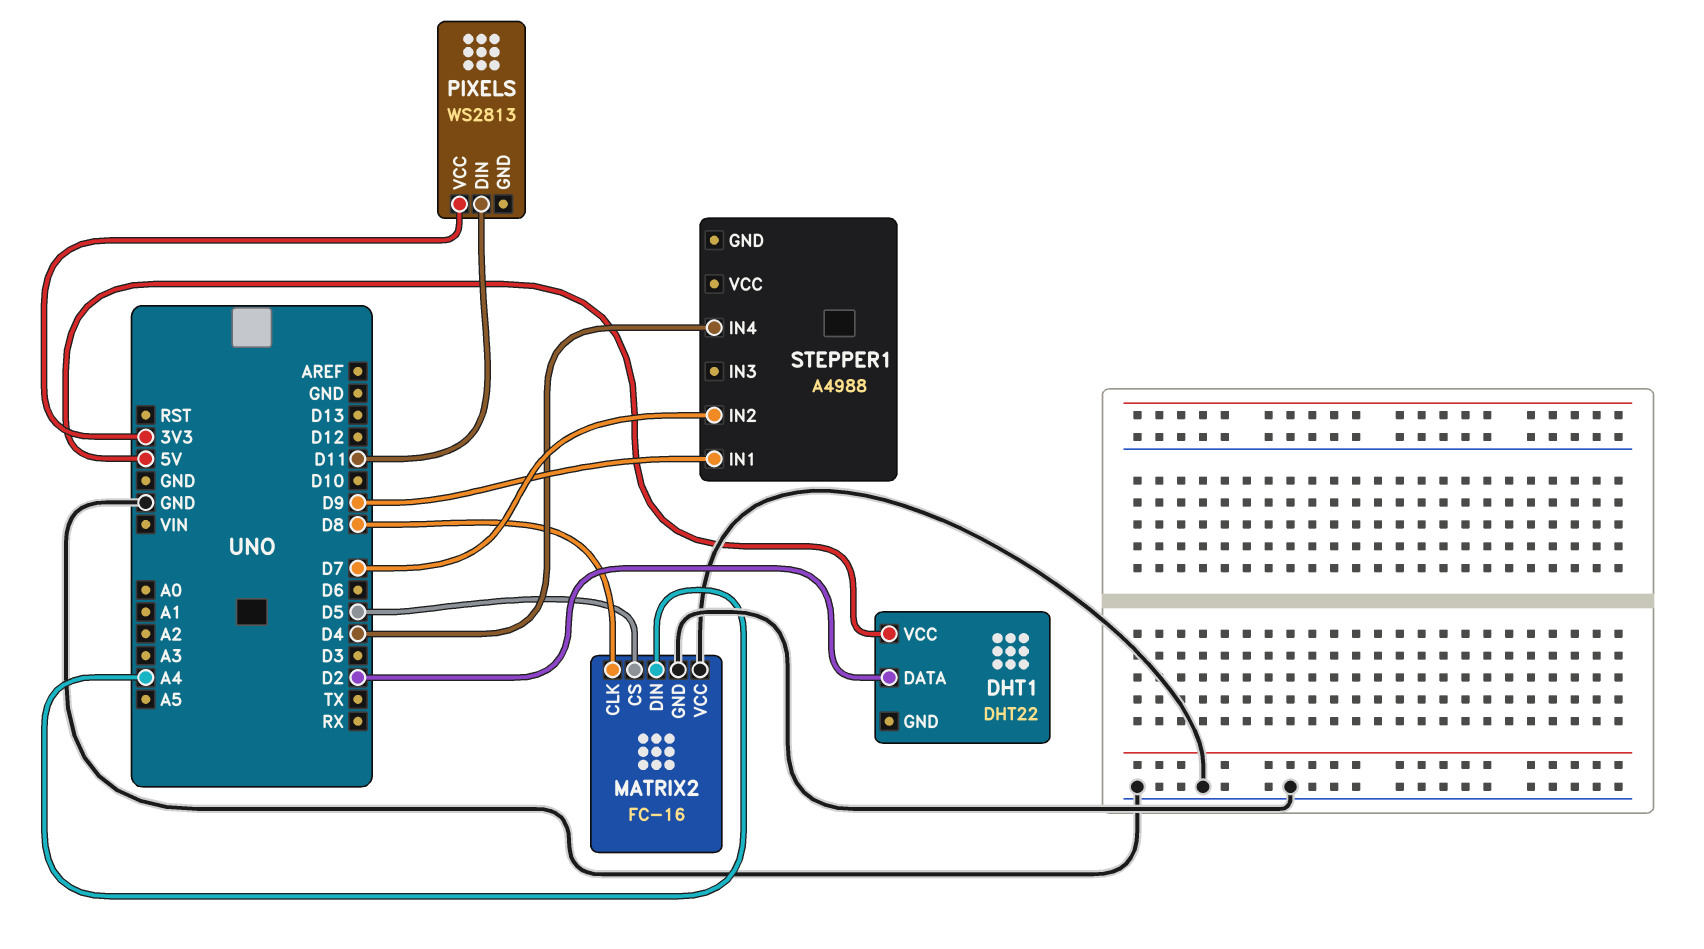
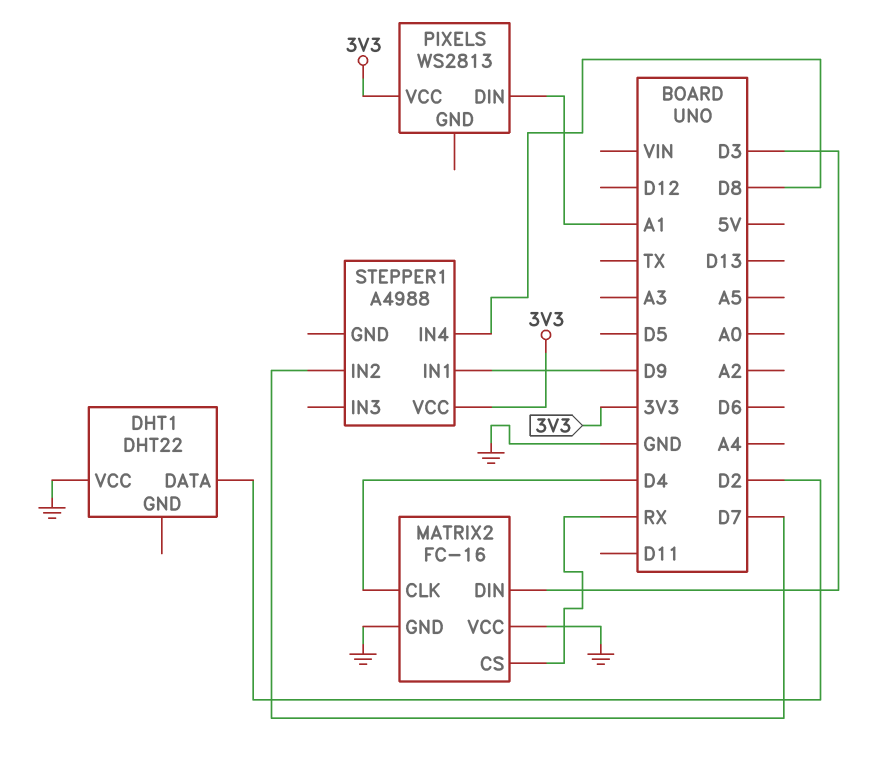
DHT1 pin VCC: 5V -> GND
MATRIX2 pin CLK: D8 -> D4
MATRIX2 pin CS: D5 -> RX
MATRIX2 pin DIN: A4 -> D3
PIXELS pin DIN: D11 -> A1
STEPPER1 pin IN4: D4 -> D8
STEPPER1 pin VCC: none -> 3V3

